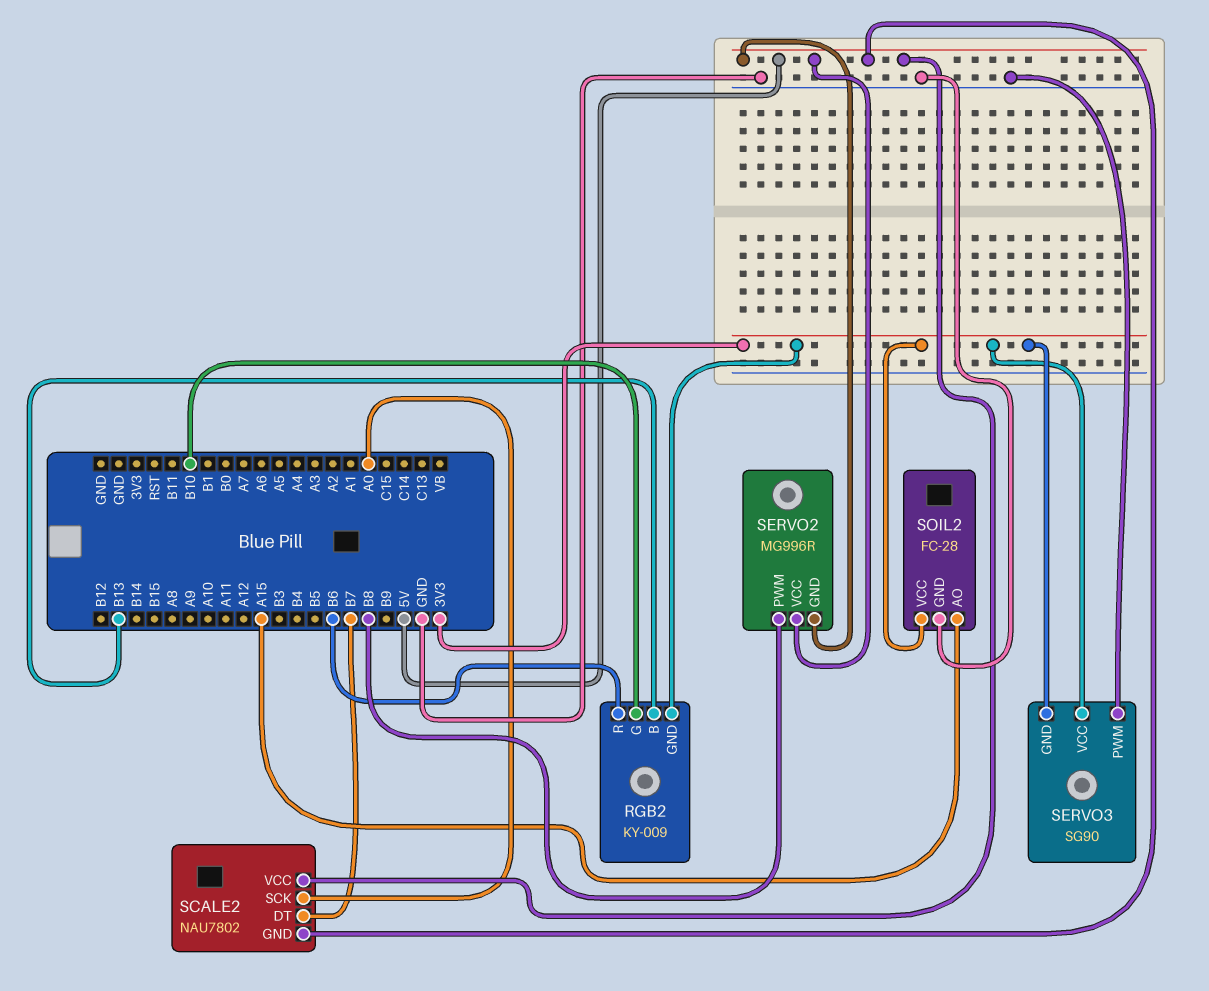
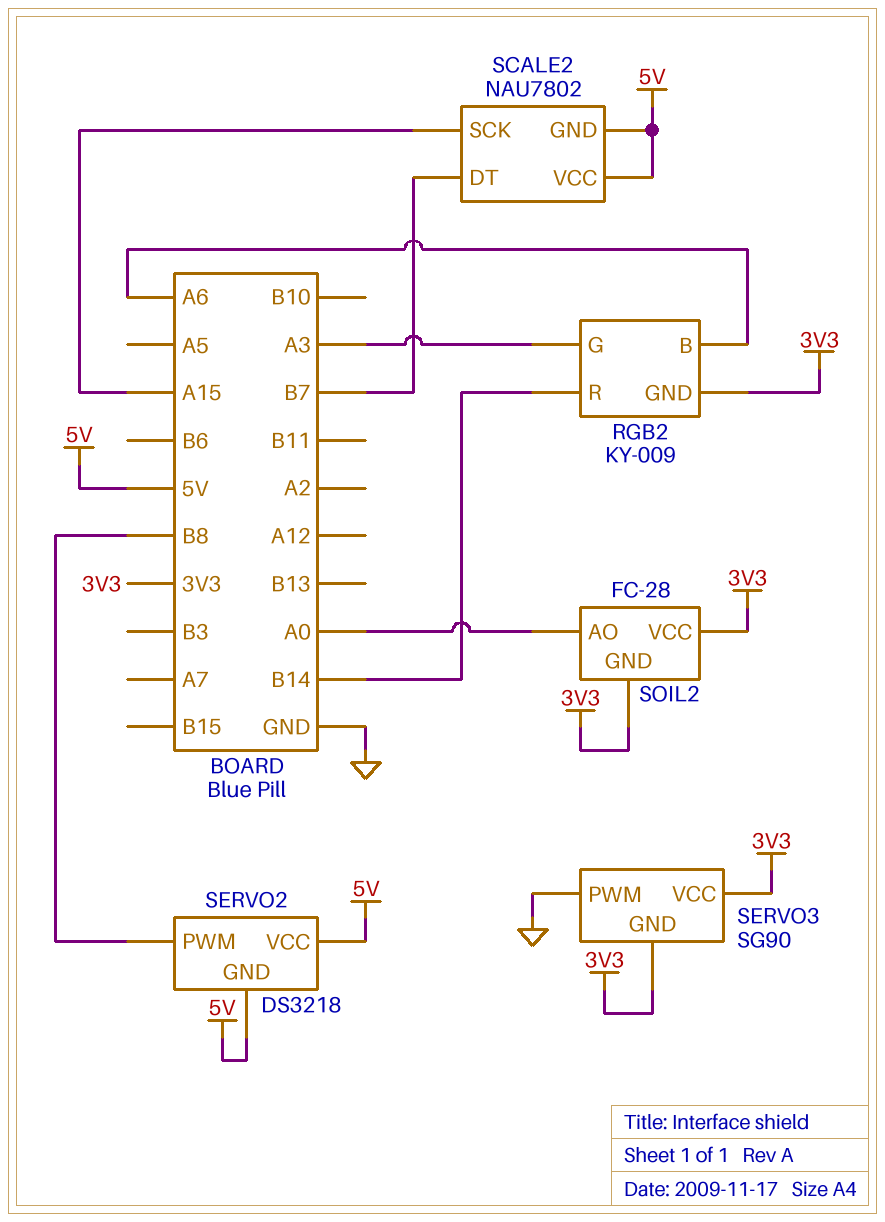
RGB2 pin B: B13 -> A6
RGB2 pin G: B10 -> A3
RGB2 pin R: B6 -> B14
SCALE2 pin SCK: A0 -> A15
SERVO2: MG996R -> DS3218
SOIL2 pin AO: A15 -> A0
SOIL2 pin GND: GND -> 3V3

